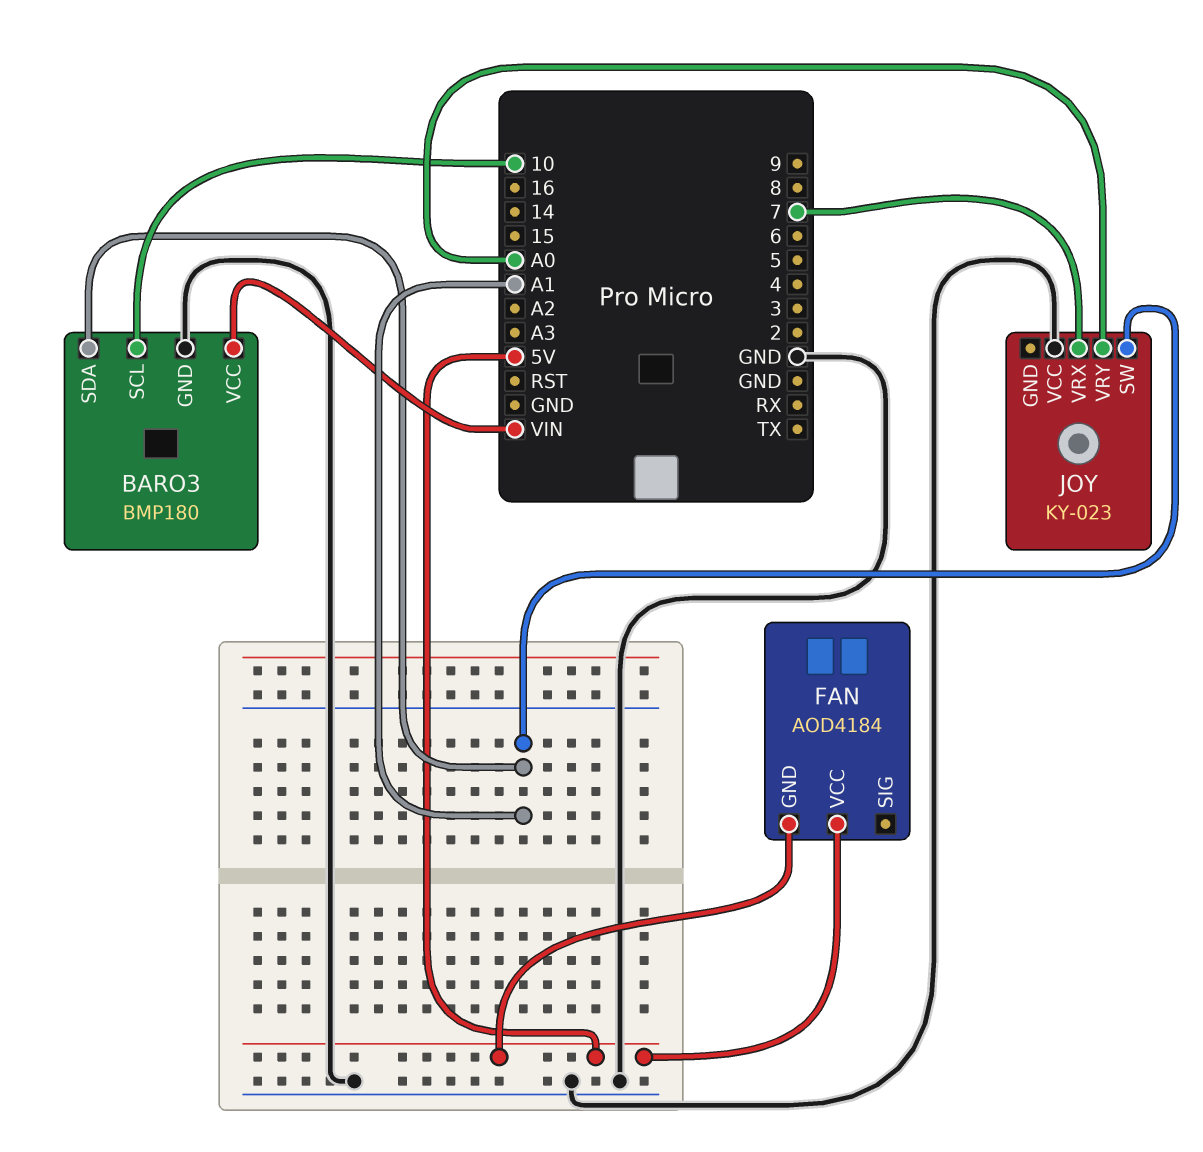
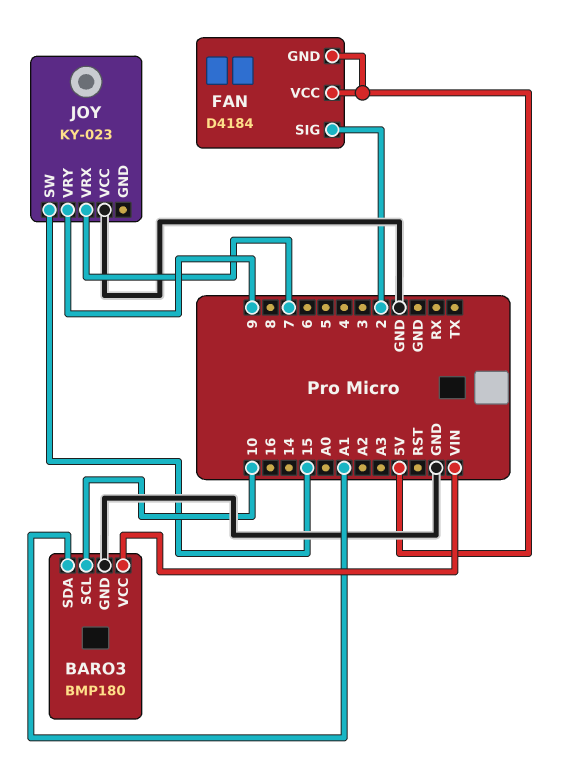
FAN: AOD4184 -> D4184
FAN pin SIG: none -> 2
JOY pin SW: A1 -> 15
JOY pin VRY: A0 -> 9

